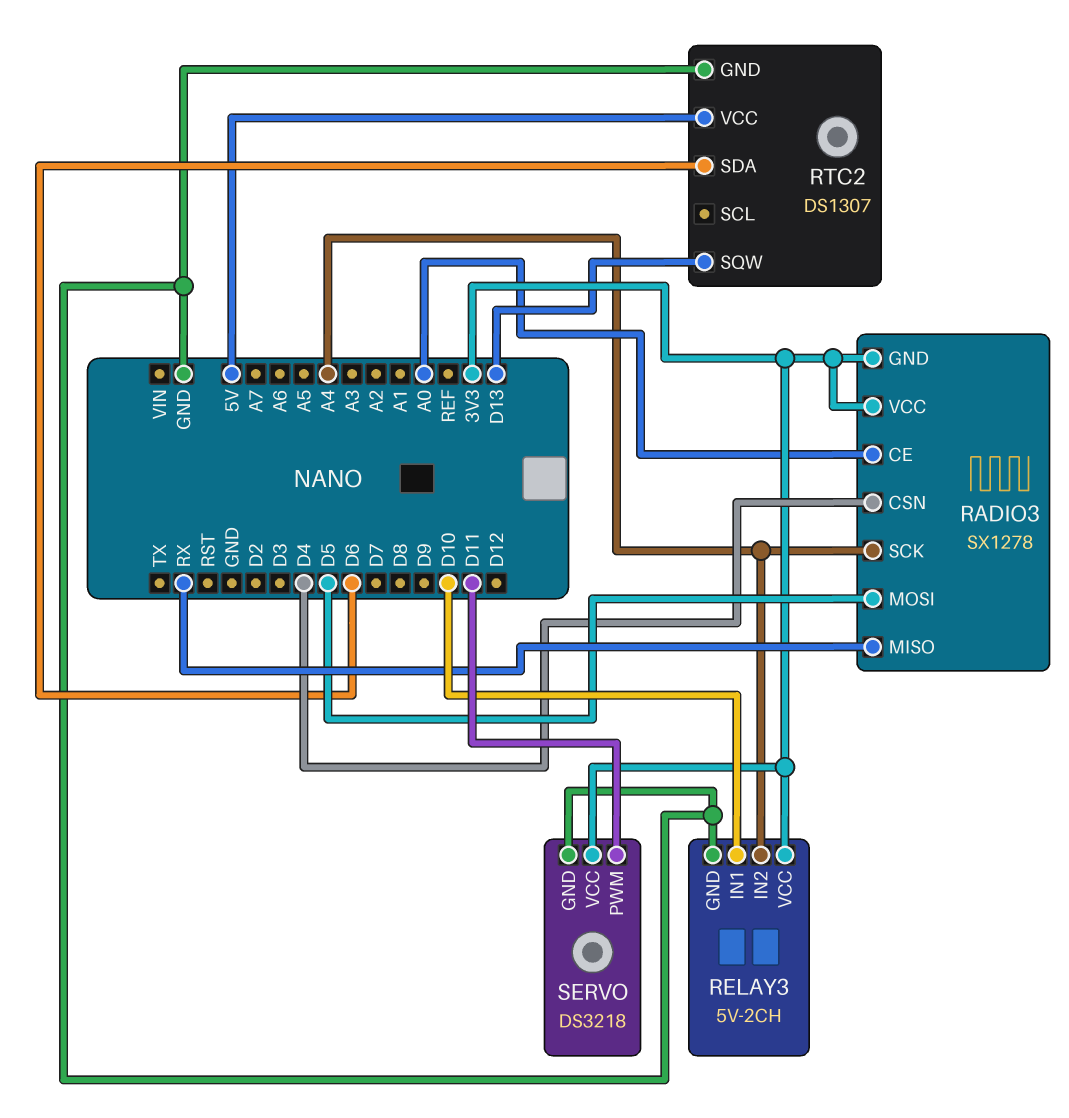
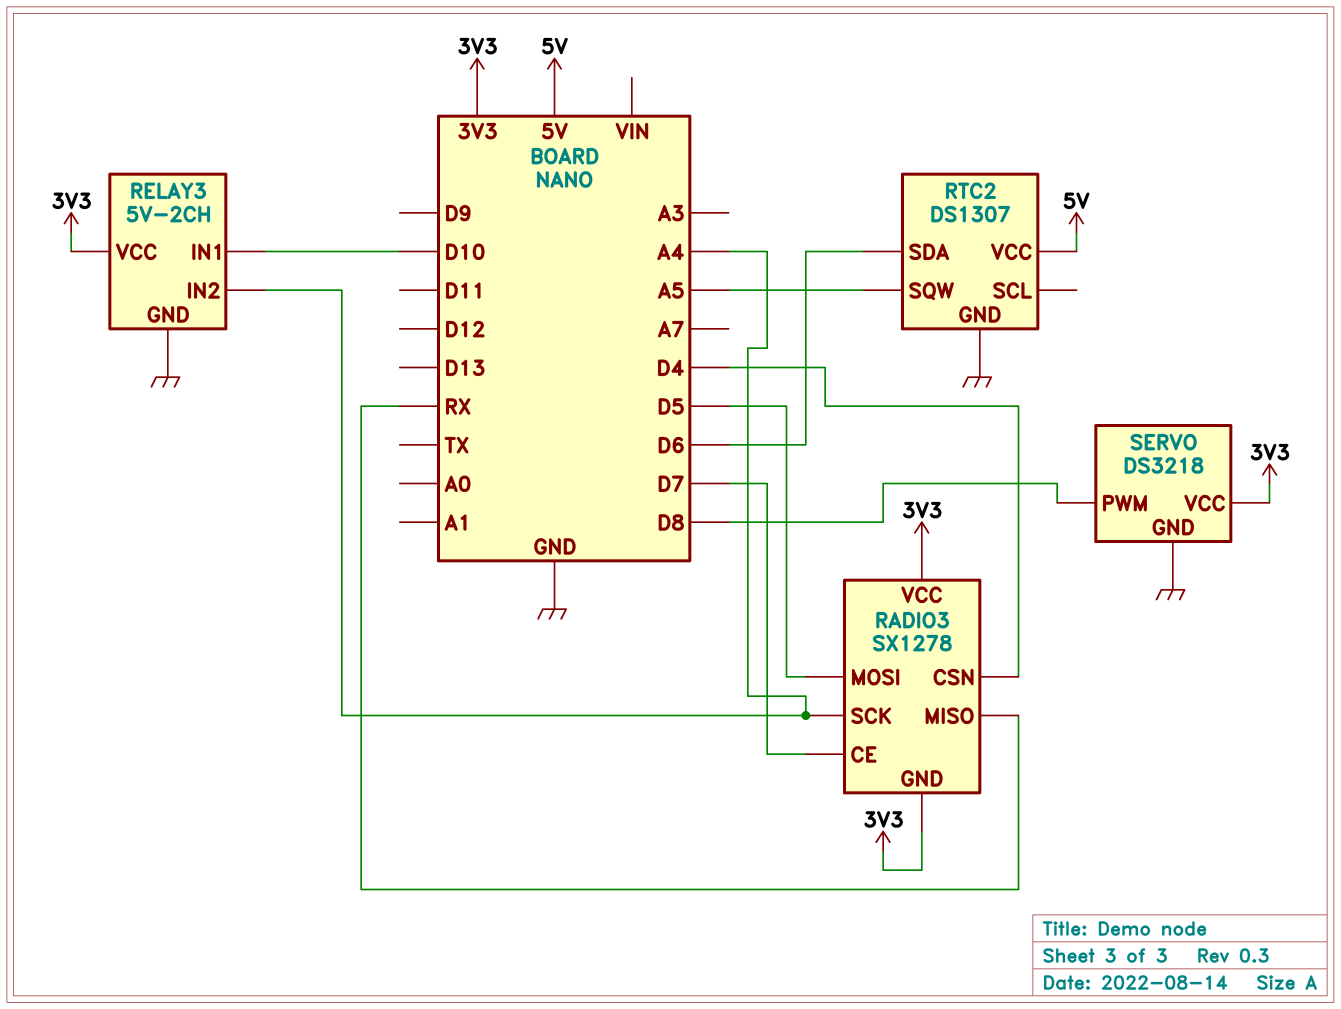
RADIO3 pin CE: A0 -> D7
RTC2 pin SQW: D13 -> A5
SERVO pin PWM: D11 -> D8

